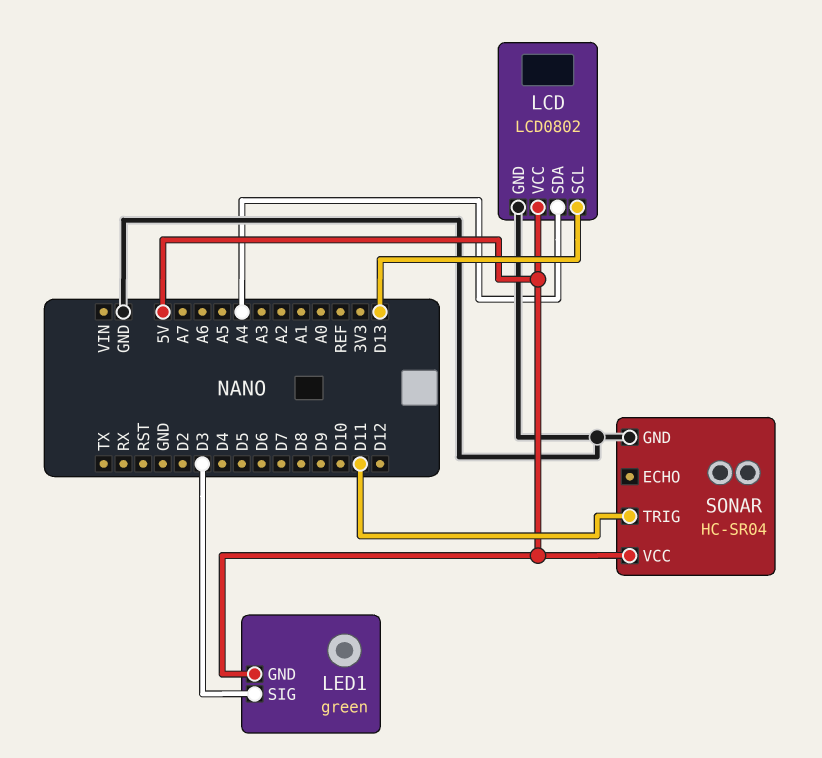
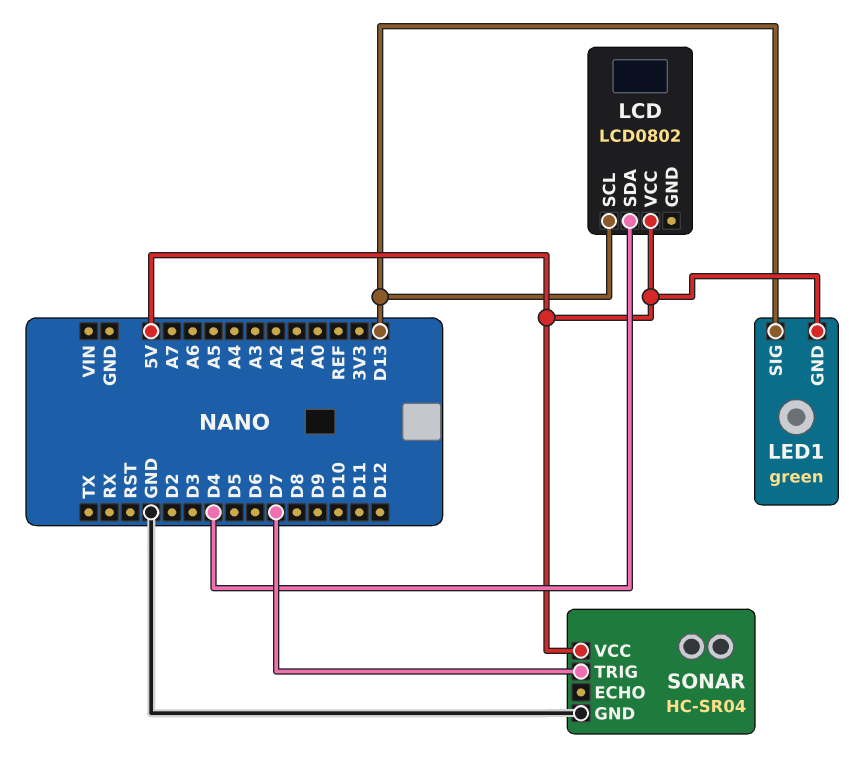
LCD pin GND: GND -> none
LCD pin SDA: A4 -> D4
LED1 pin SIG: D3 -> D13
SONAR pin TRIG: D11 -> D7

